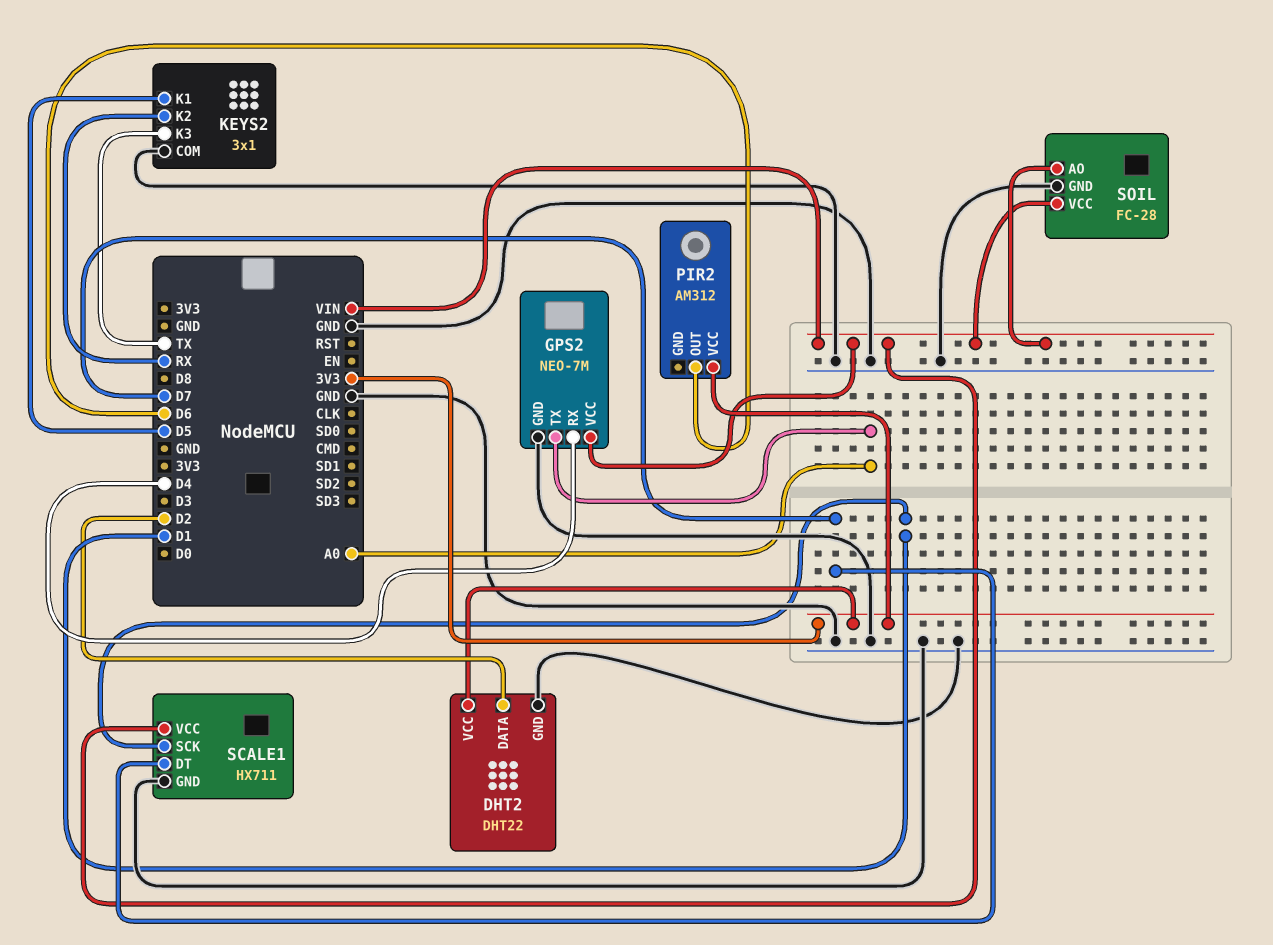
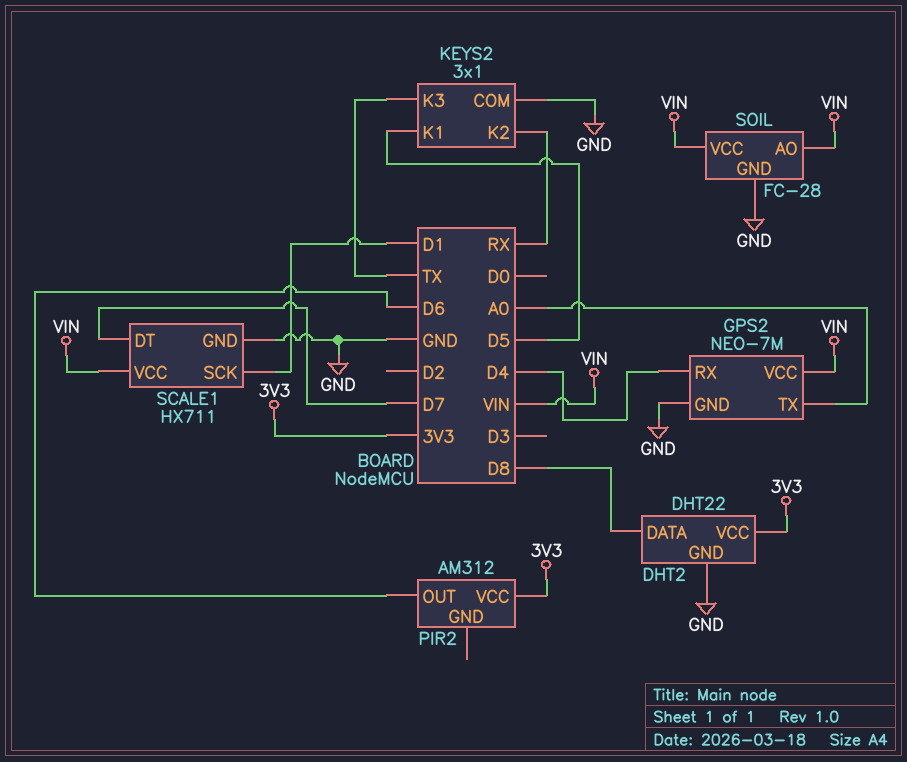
DHT2 pin DATA: D2 -> D8

